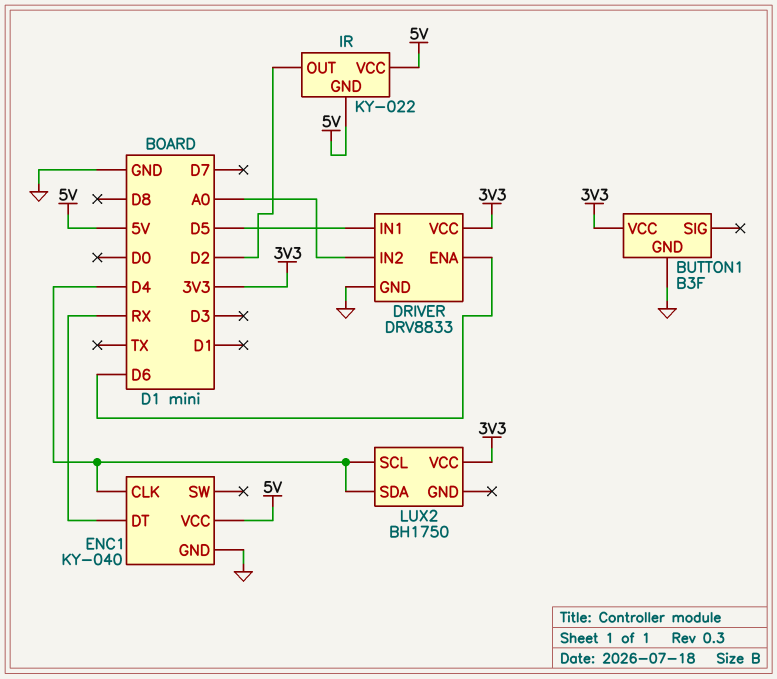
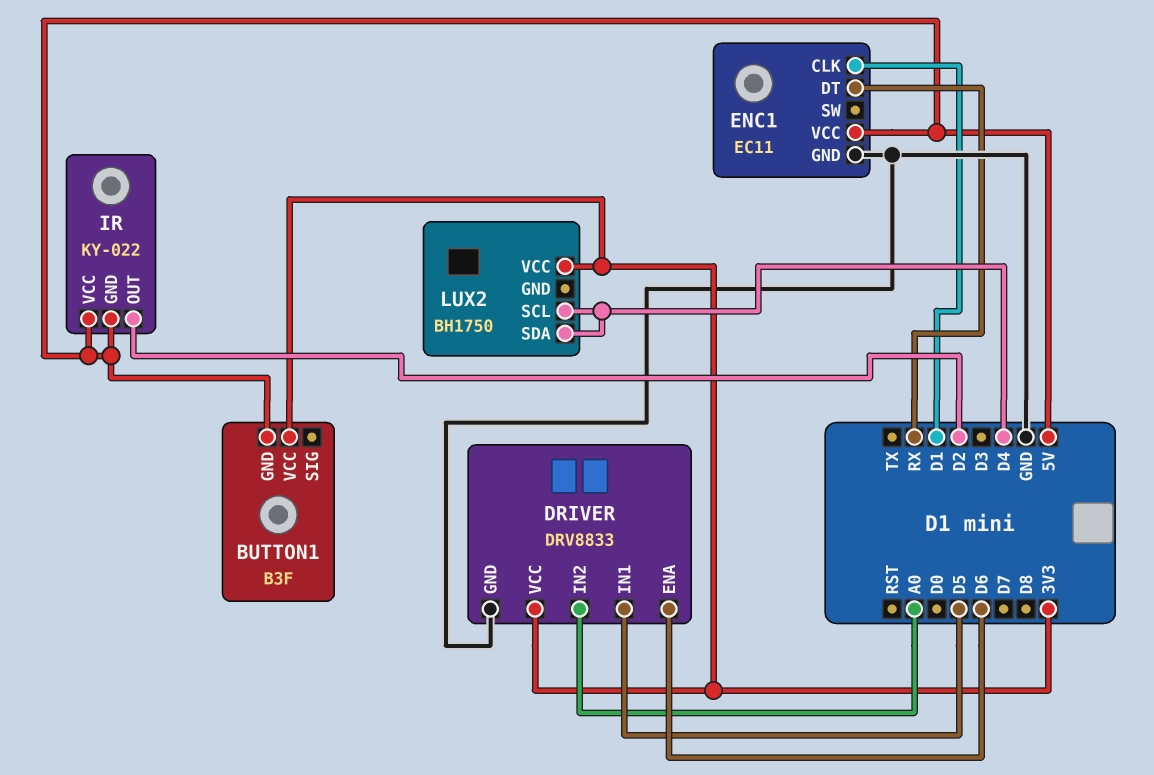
BUTTON1 pin GND: GND -> 5V
ENC1: KY-040 -> EC11
ENC1 pin CLK: D4 -> D1

